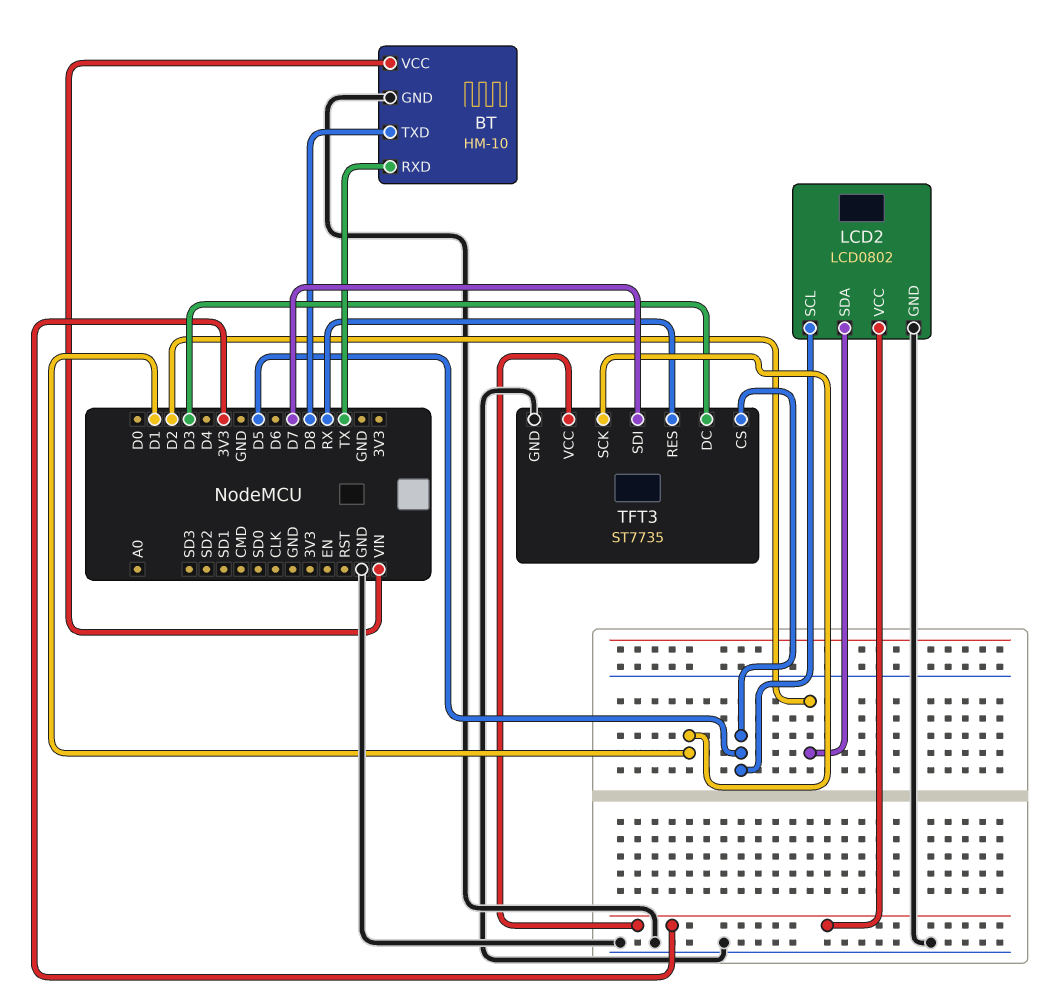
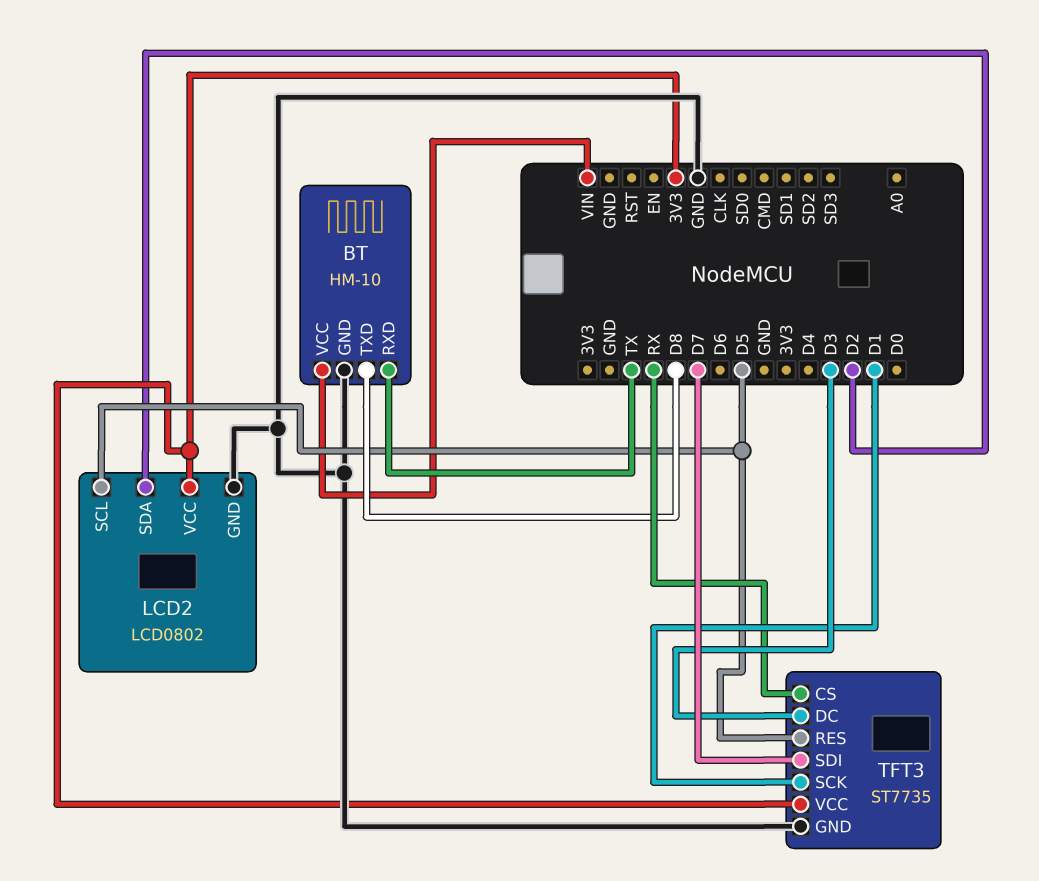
TFT3 pin CS: D5 -> RX
TFT3 pin RES: RX -> D5

